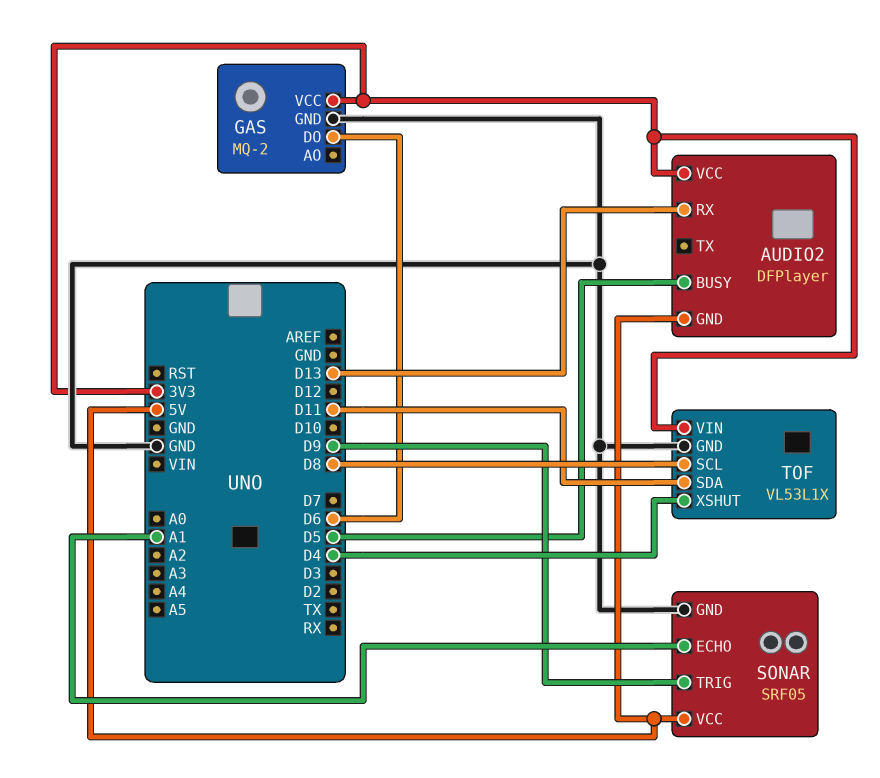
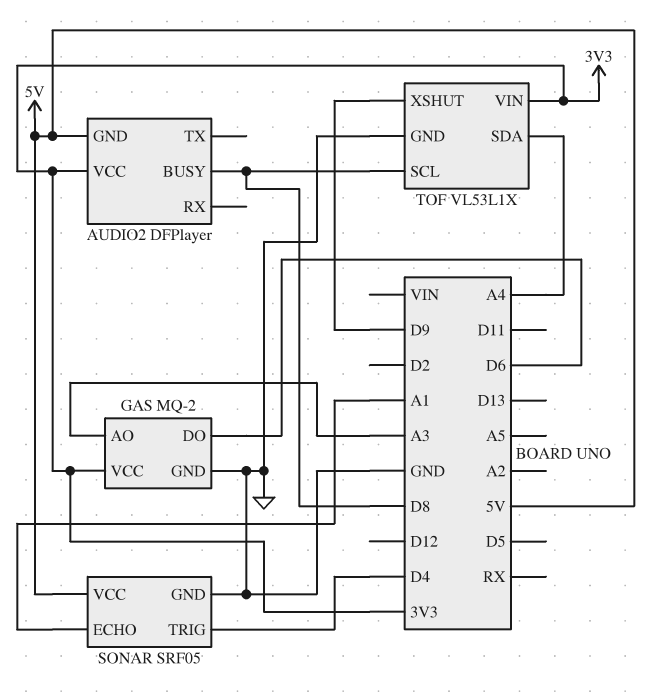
AUDIO2 pin BUSY: D5 -> D8
AUDIO2 pin RX: D13 -> none
GAS pin AO: none -> A3
SONAR pin TRIG: D9 -> D4
TOF pin SDA: D11 -> A4
TOF pin XSHUT: D4 -> D9

